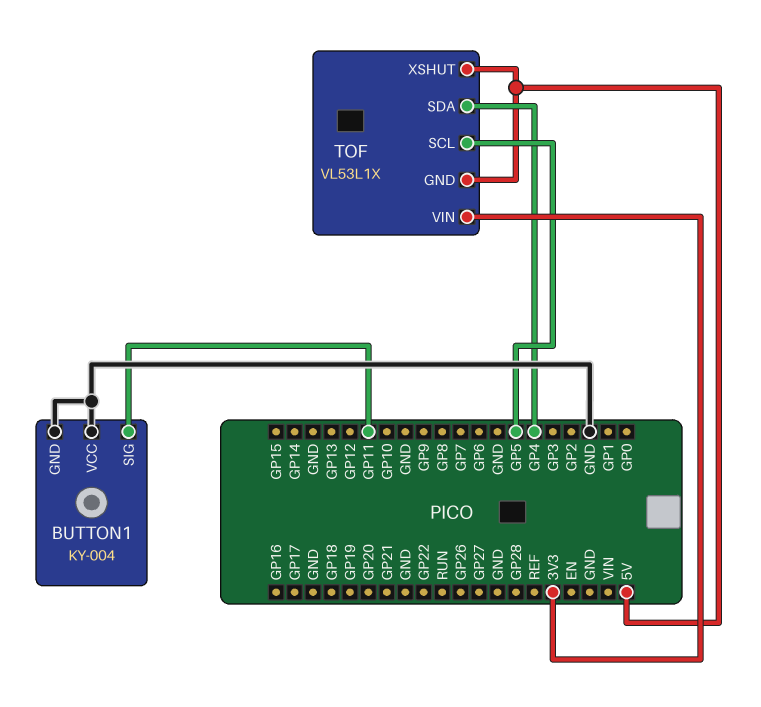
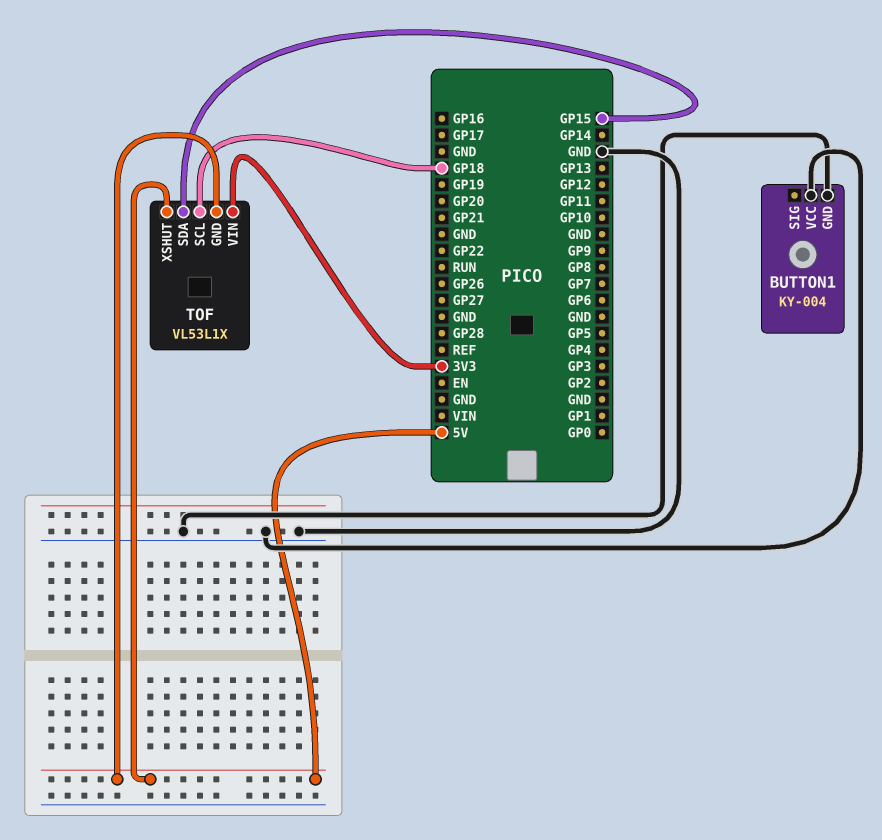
BUTTON1 pin SIG: GP11 -> none
TOF pin SCL: GP5 -> GP18
TOF pin SDA: GP4 -> GP15

